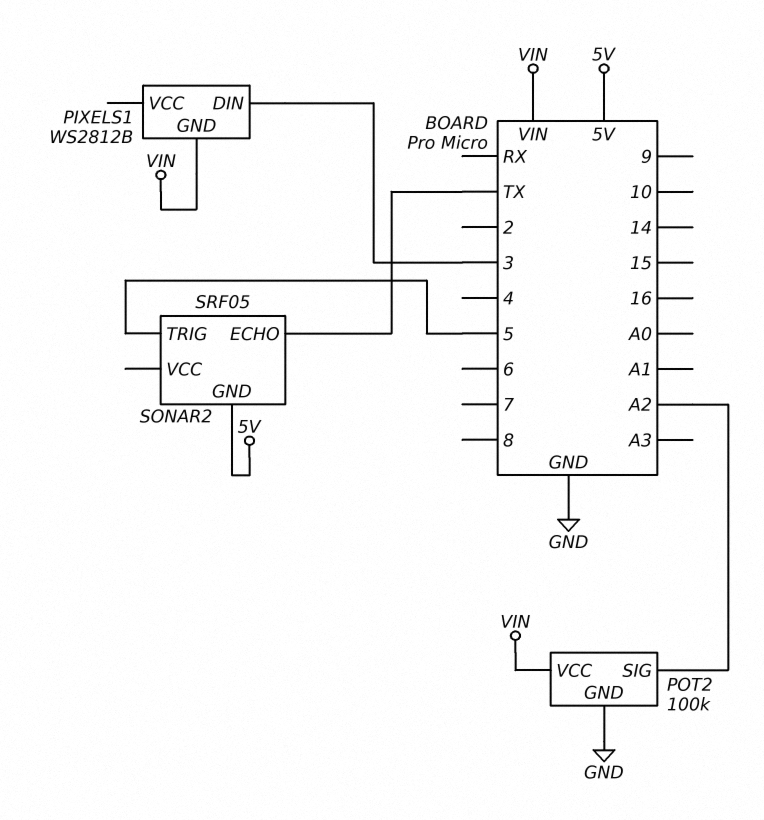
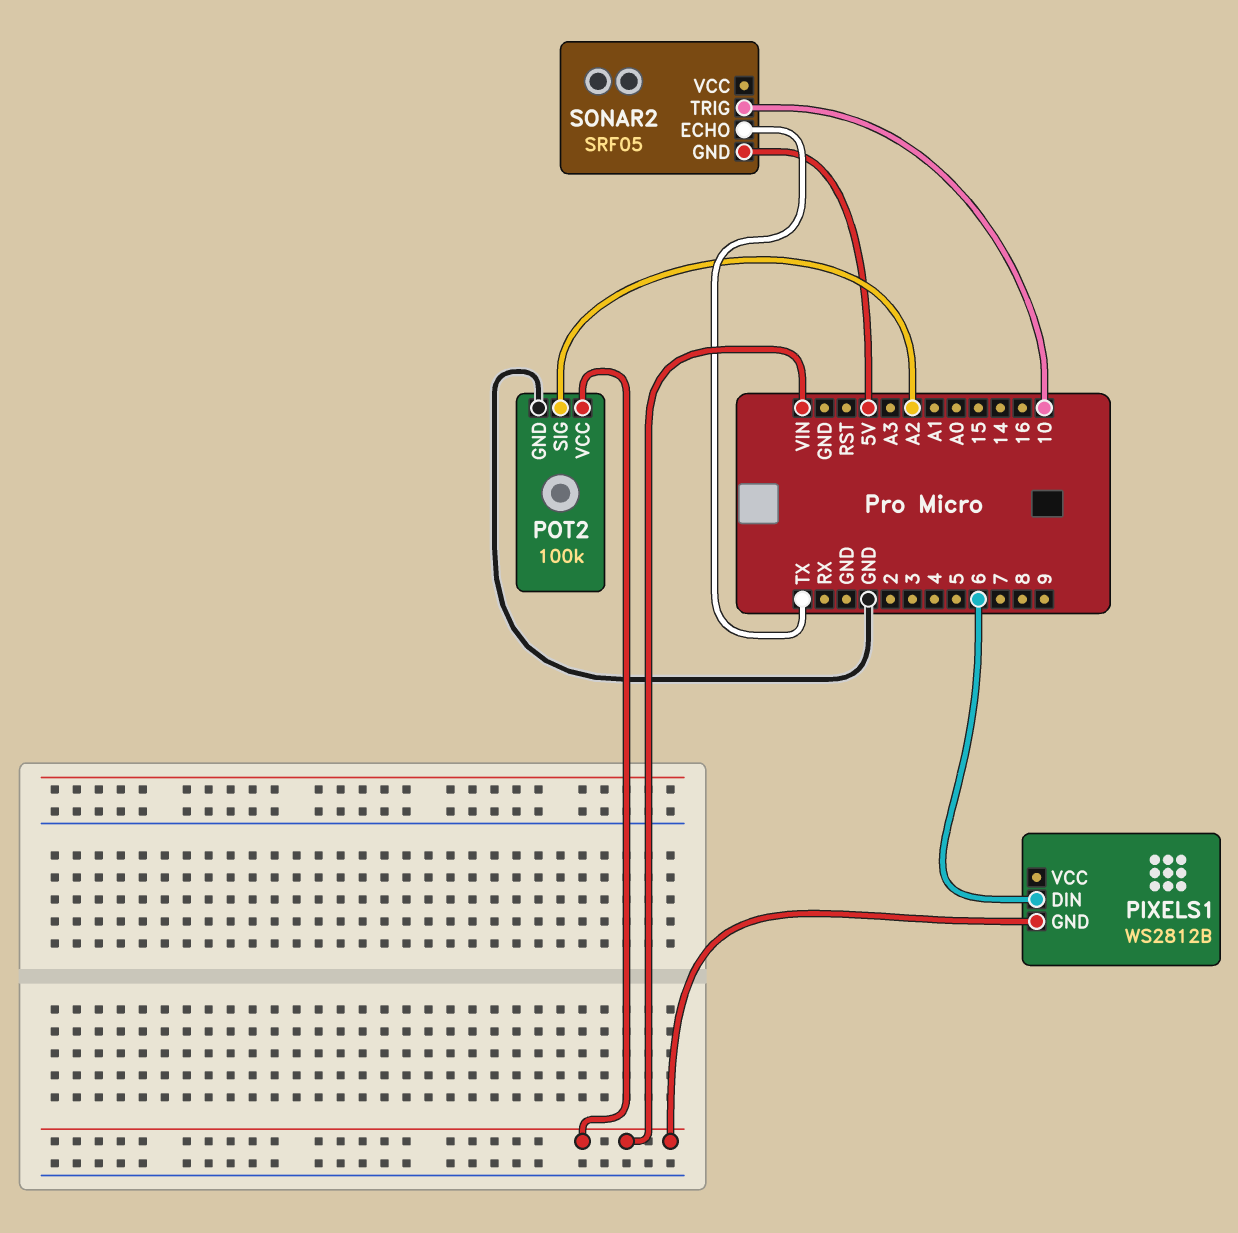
PIXELS1 pin DIN: 3 -> 6
SONAR2 pin TRIG: 5 -> 10

